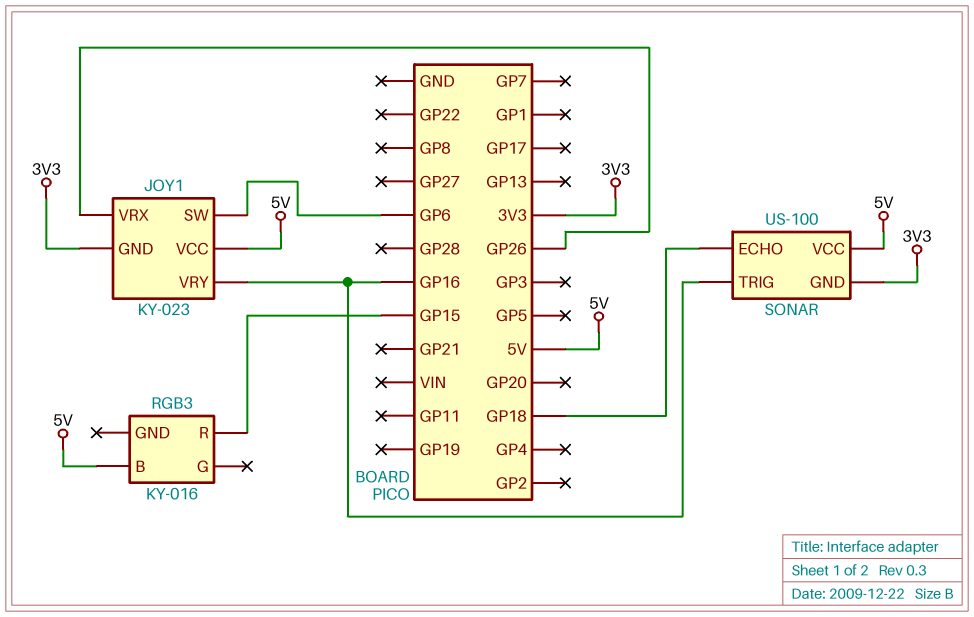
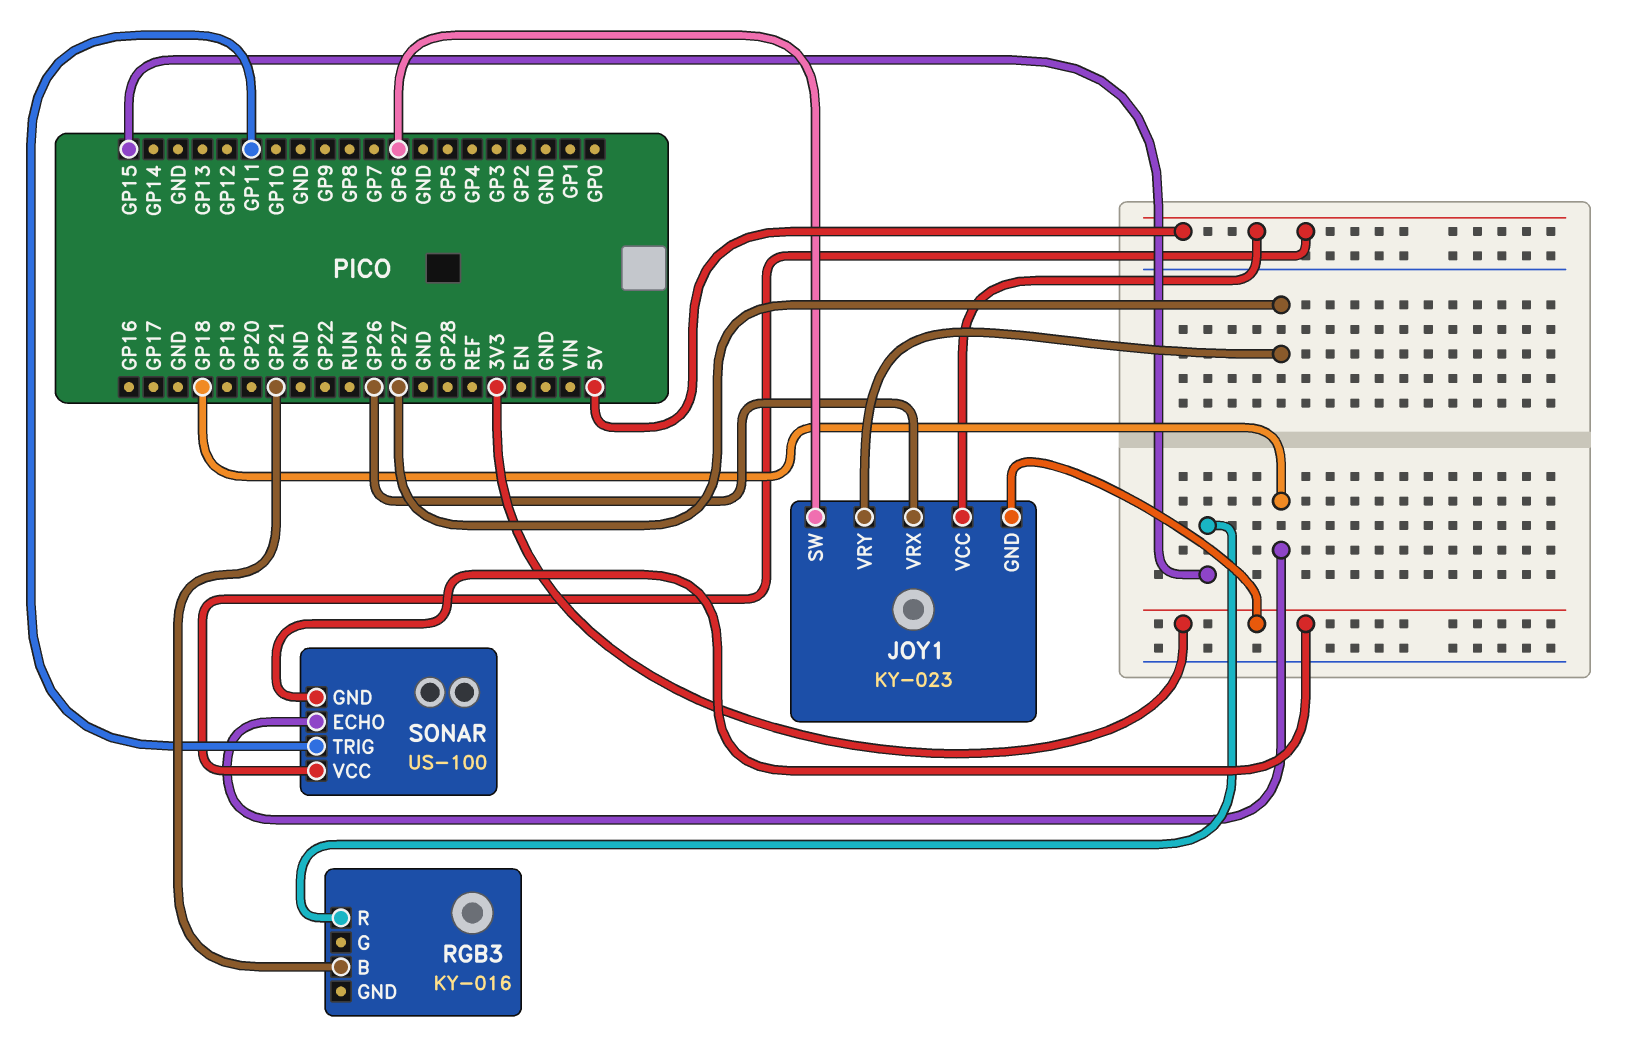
JOY1 pin VRY: GP16 -> GP27
RGB3 pin B: 5V -> GP21
SONAR pin TRIG: GP16 -> GP11

